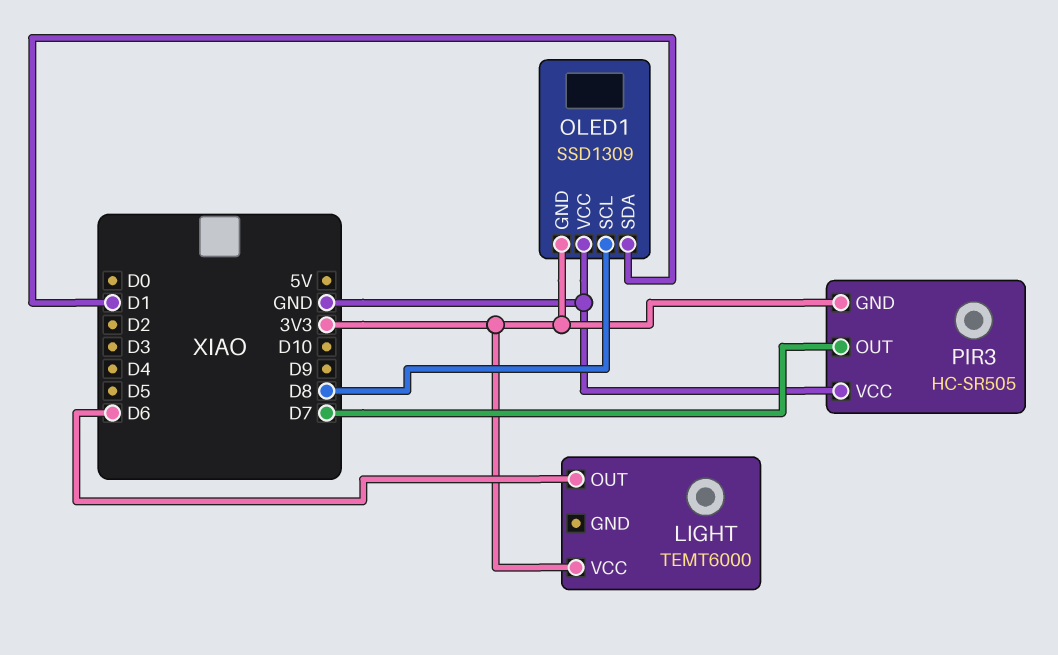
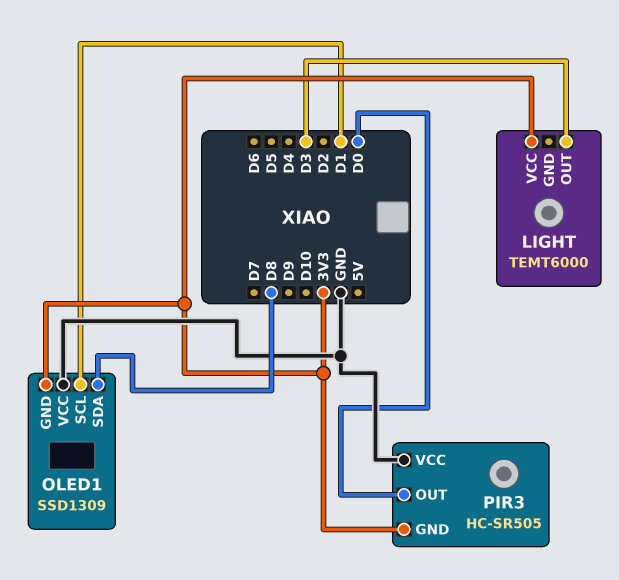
LIGHT pin OUT: D6 -> D3
OLED1 pin SCL: D8 -> D1
OLED1 pin SDA: D1 -> D8
PIR3 pin OUT: D7 -> D0

